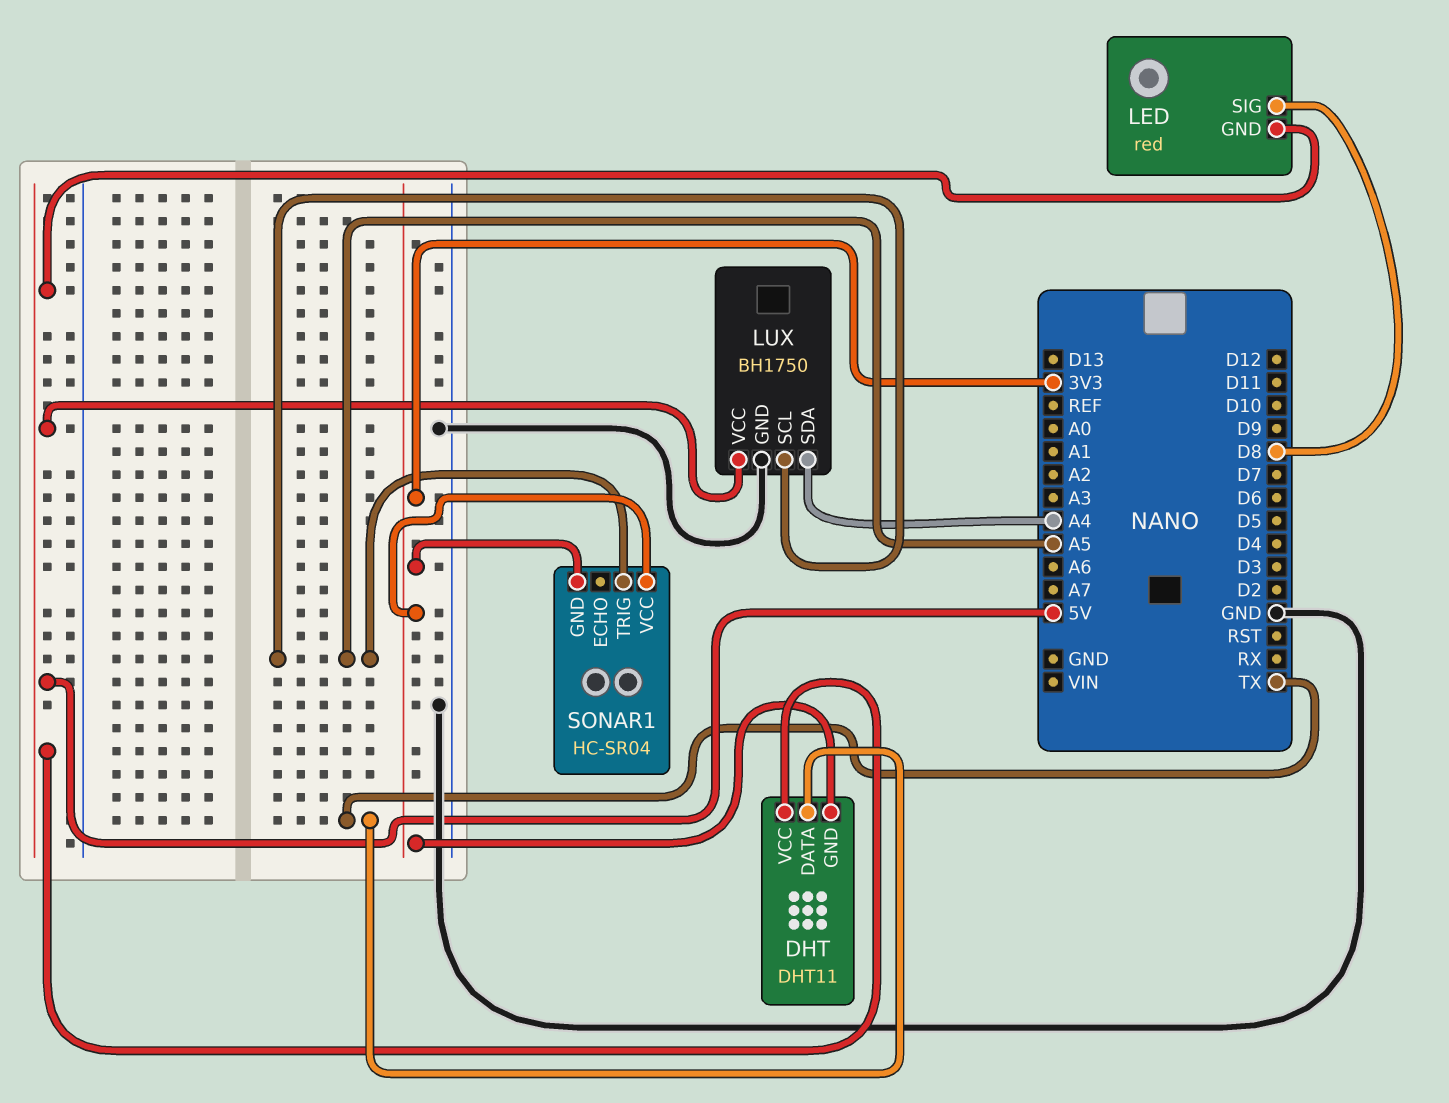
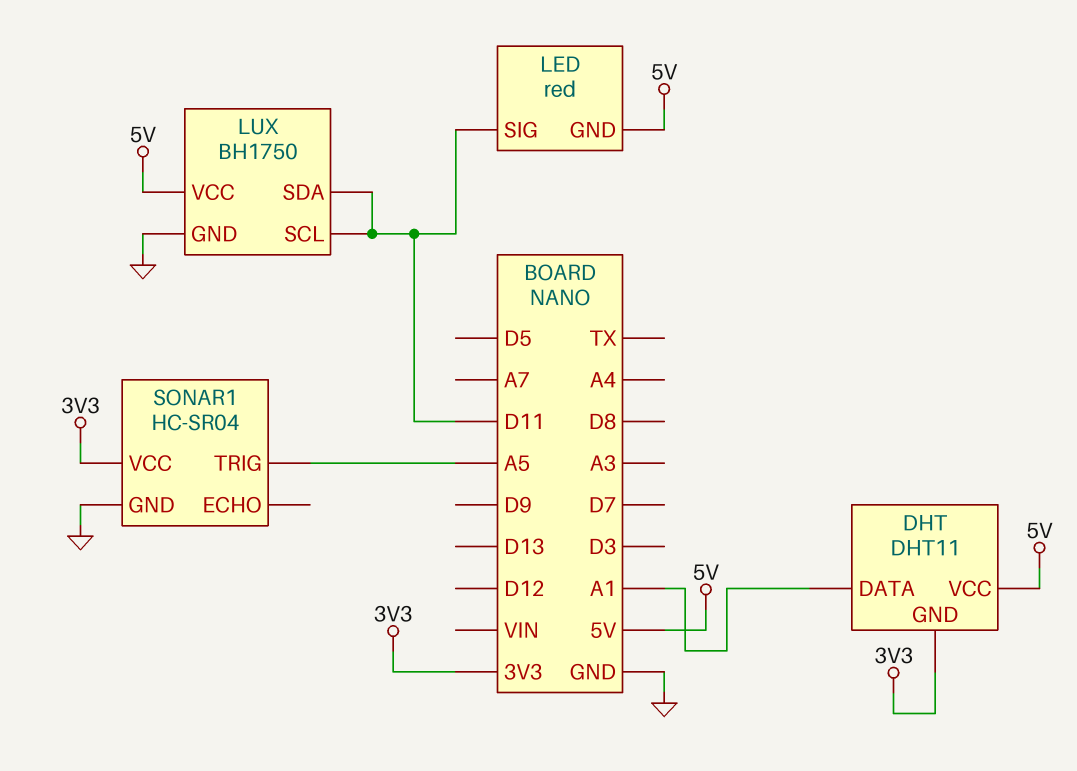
DHT pin DATA: TX -> A1
LED pin SIG: D8 -> D11
LUX pin SCL: A5 -> D11
LUX pin SDA: A4 -> D11
SONAR1 pin GND: 3V3 -> GND

